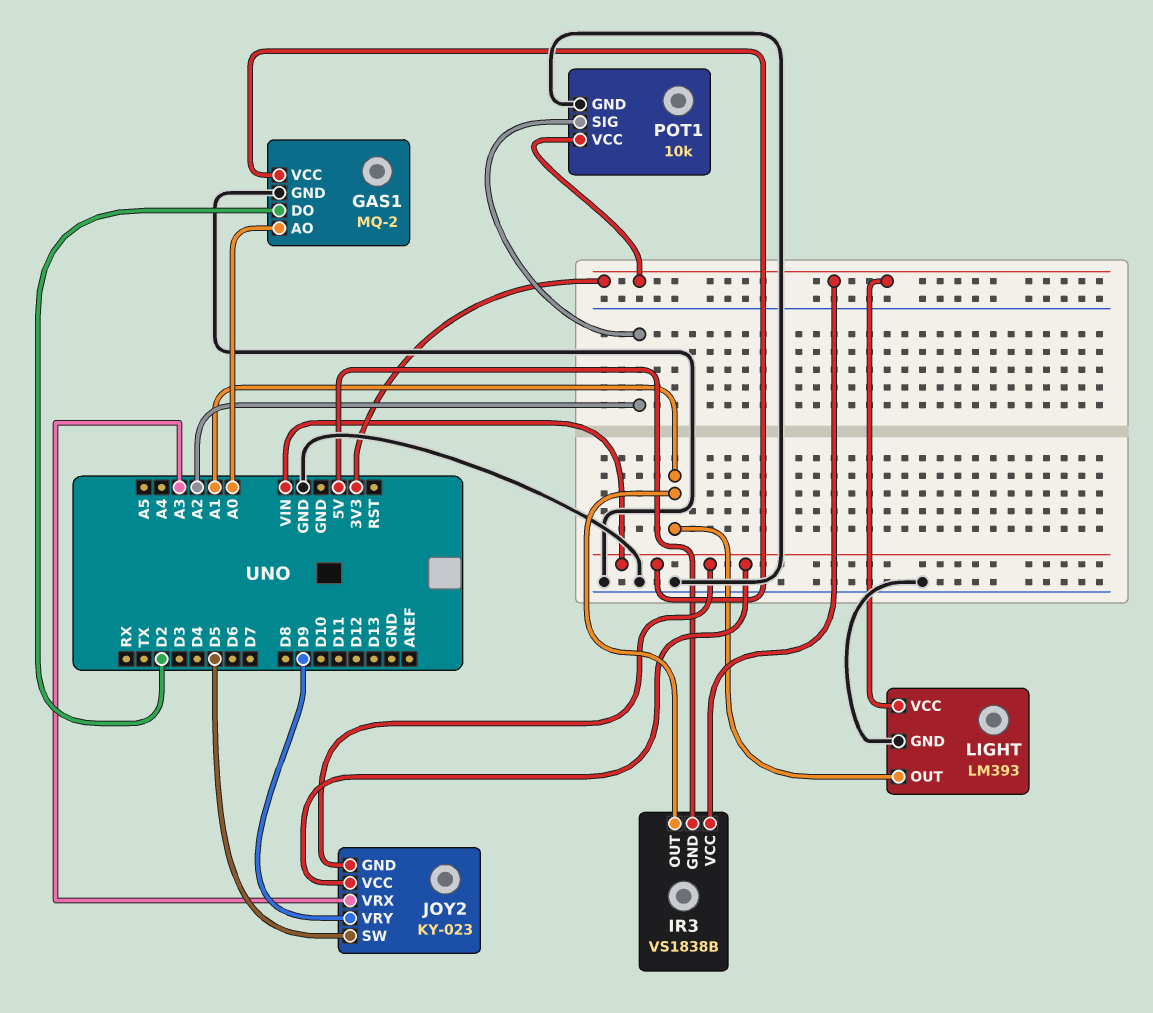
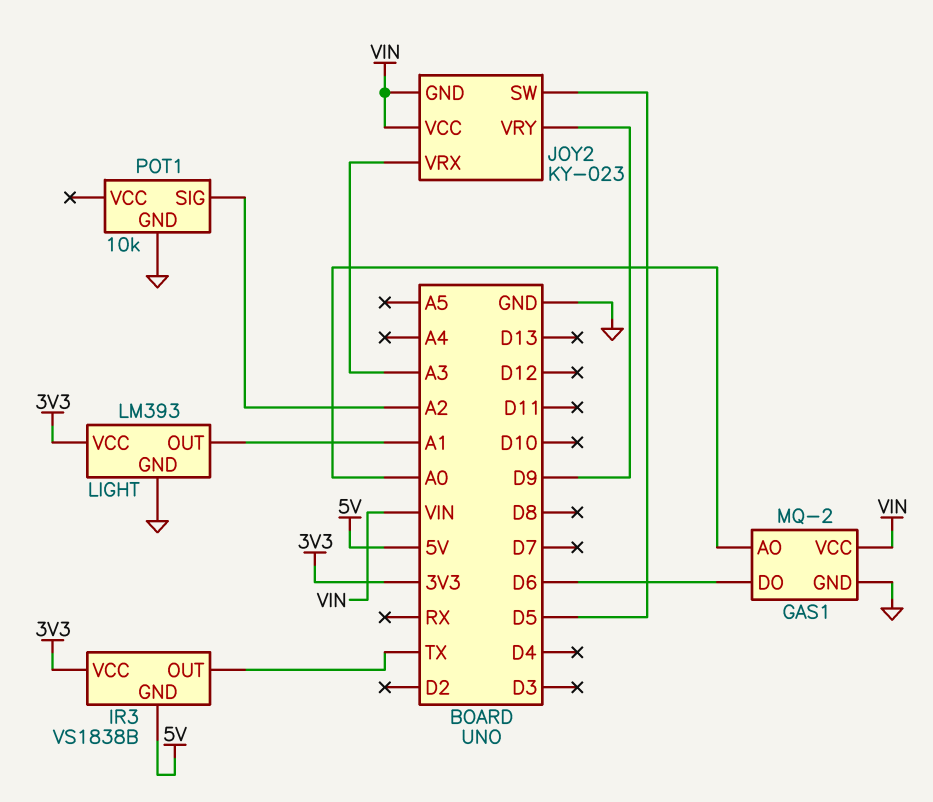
GAS1 pin DO: D2 -> D6
IR3 pin OUT: A1 -> TX
POT1 pin VCC: 3V3 -> none

